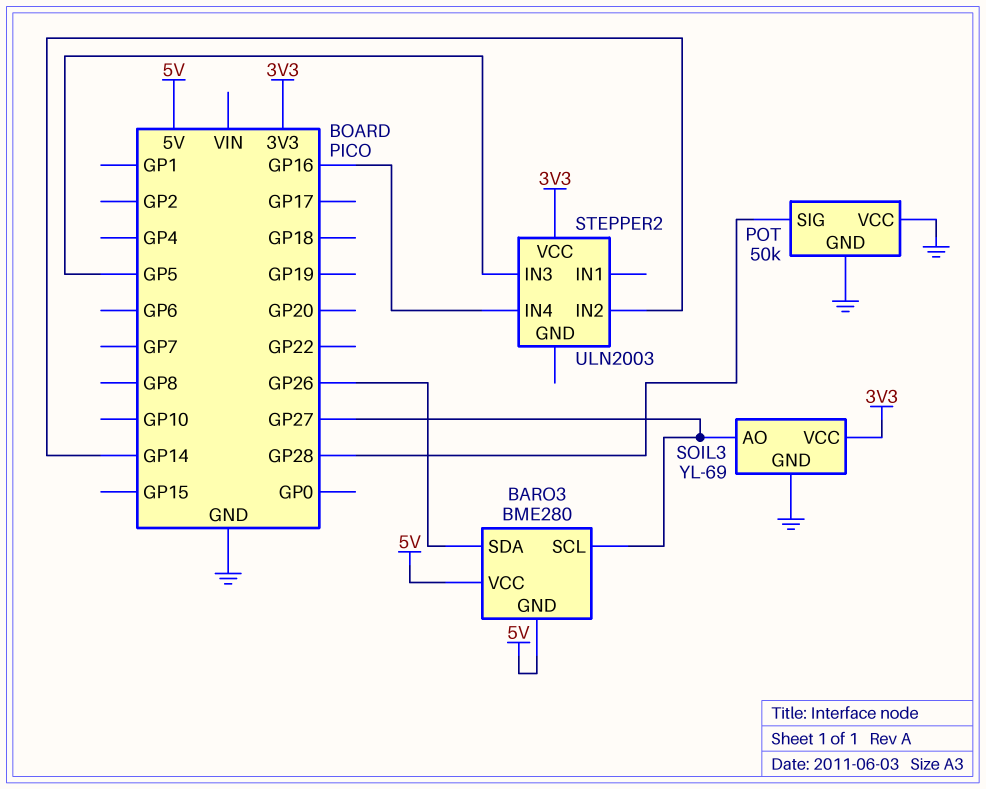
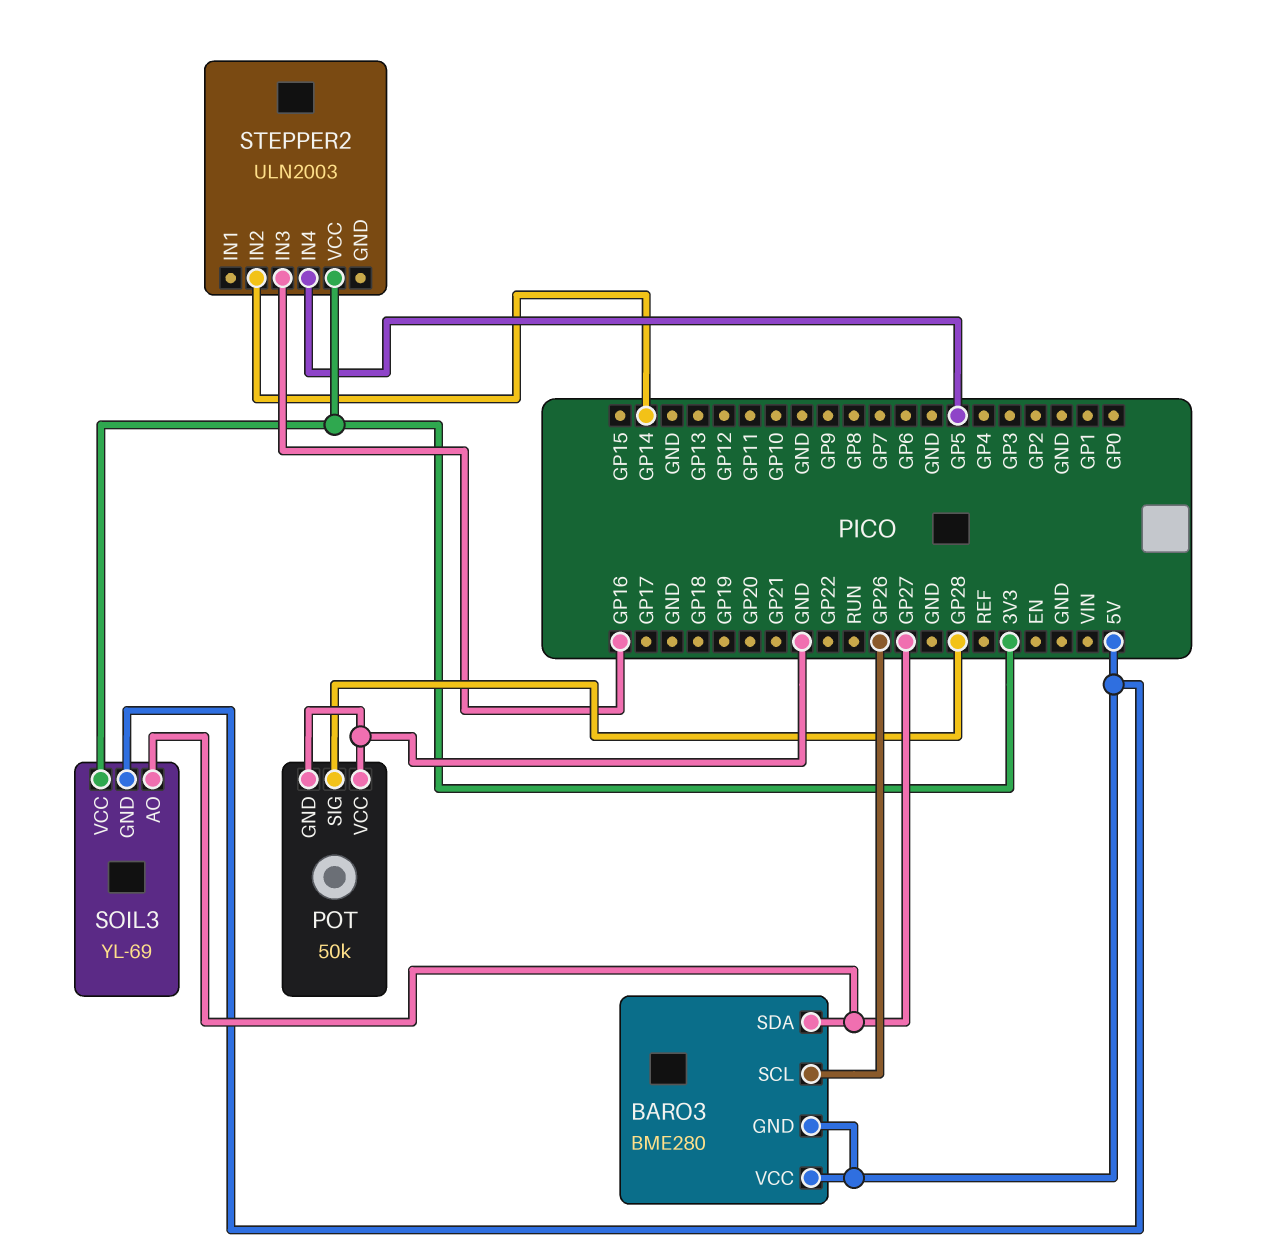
BARO3 pin SCL: GP27 -> GP26
BARO3 pin SDA: GP26 -> GP27
SOIL3 pin GND: GND -> 5V
STEPPER2 pin IN3: GP5 -> GP16
STEPPER2 pin IN4: GP16 -> GP5

